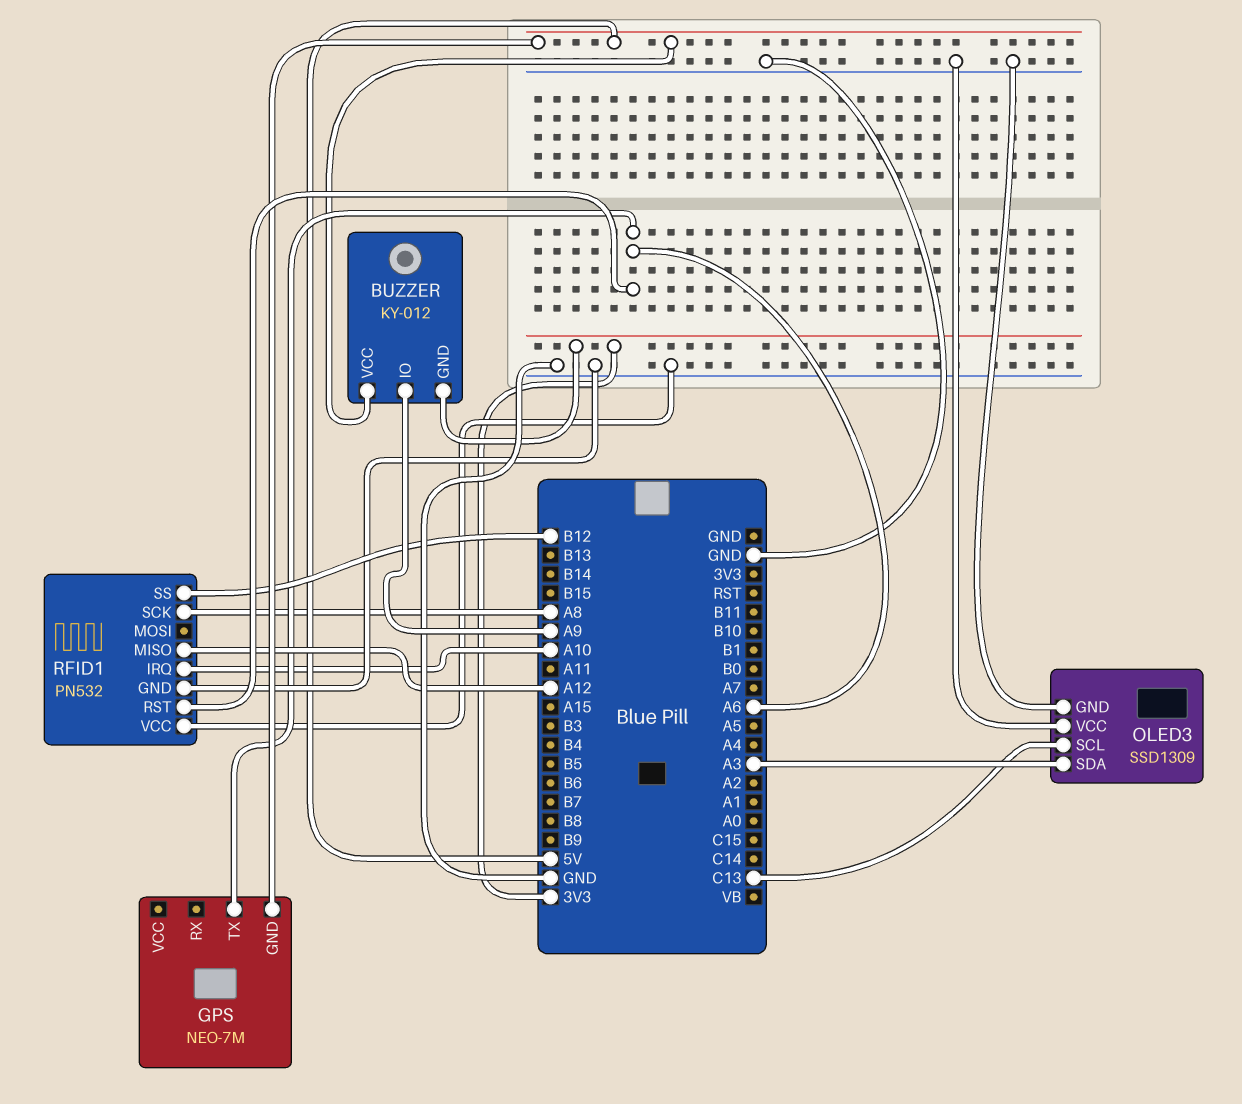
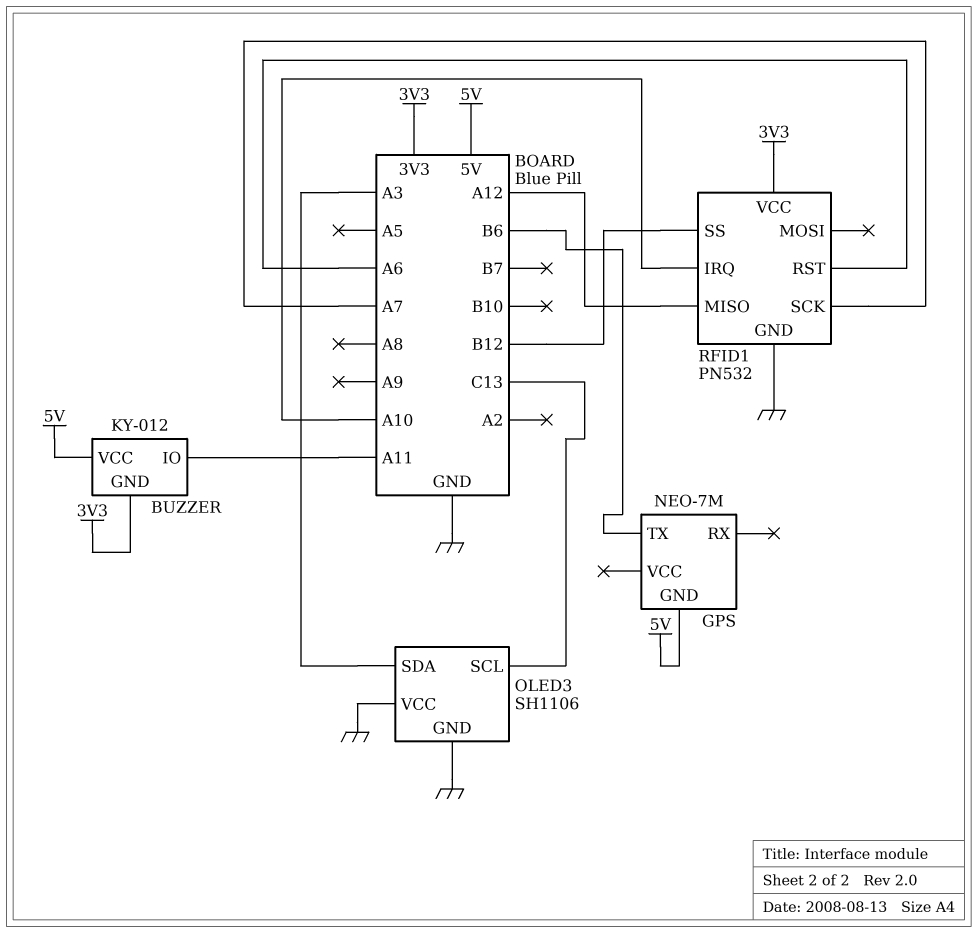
BUZZER pin IO: A9 -> A11
GPS pin TX: A6 -> B6
OLED3: SSD1309 -> SH1106
RFID1 pin SCK: A8 -> A7
RFID1 pin VCC: GND -> 3V3

